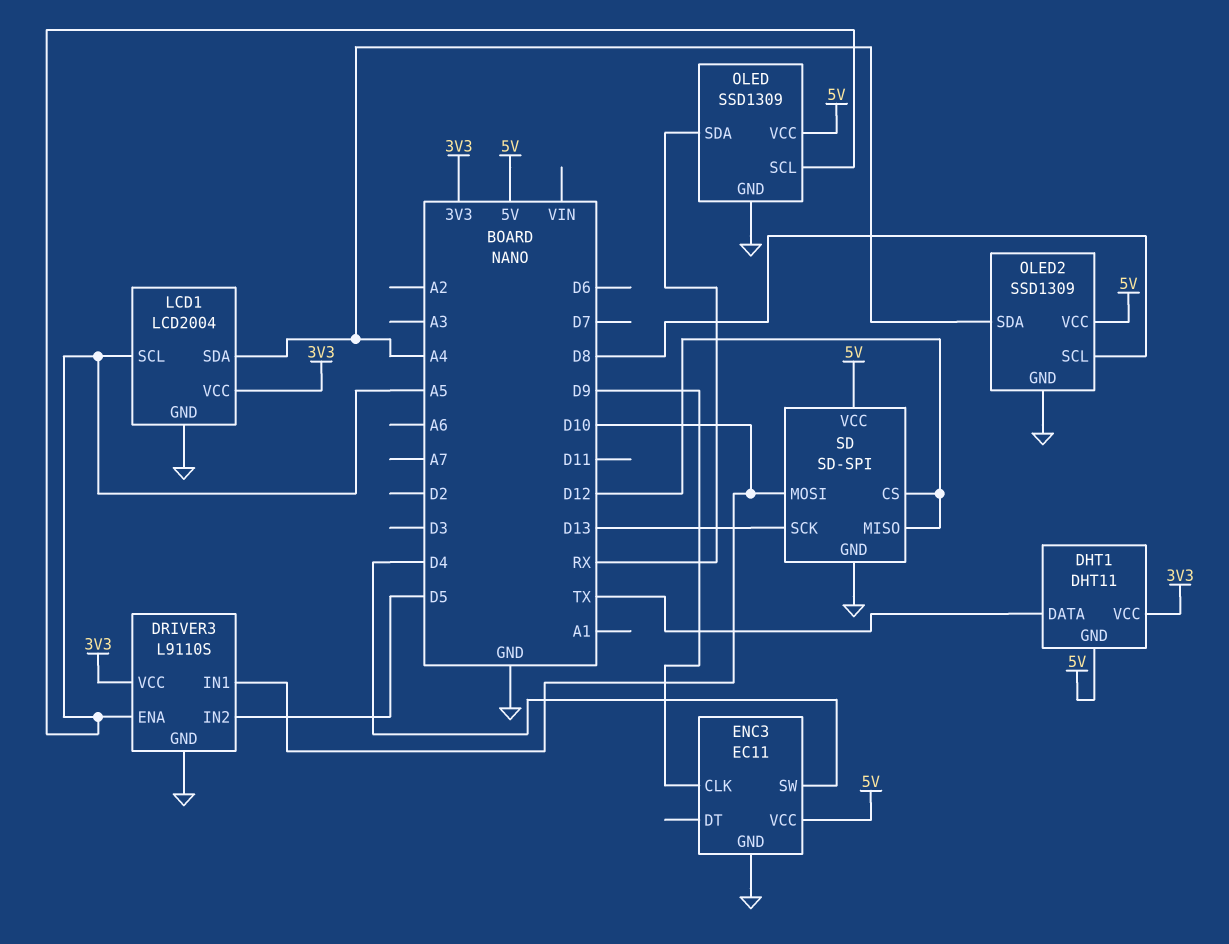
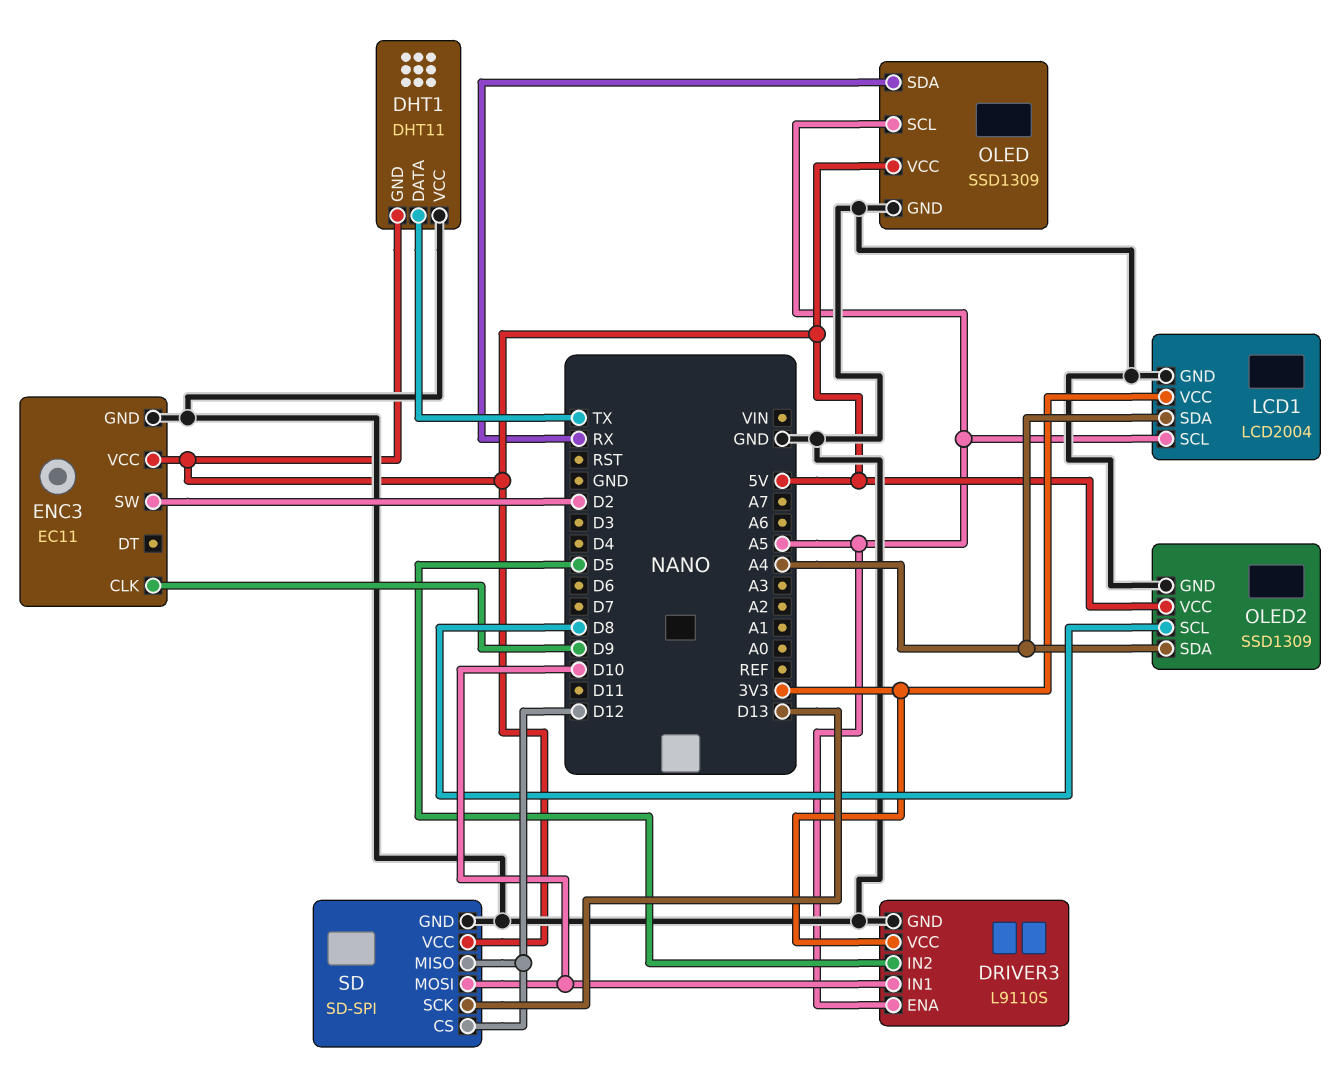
DHT1 pin VCC: 3V3 -> GND
ENC3 pin SW: D4 -> D2

